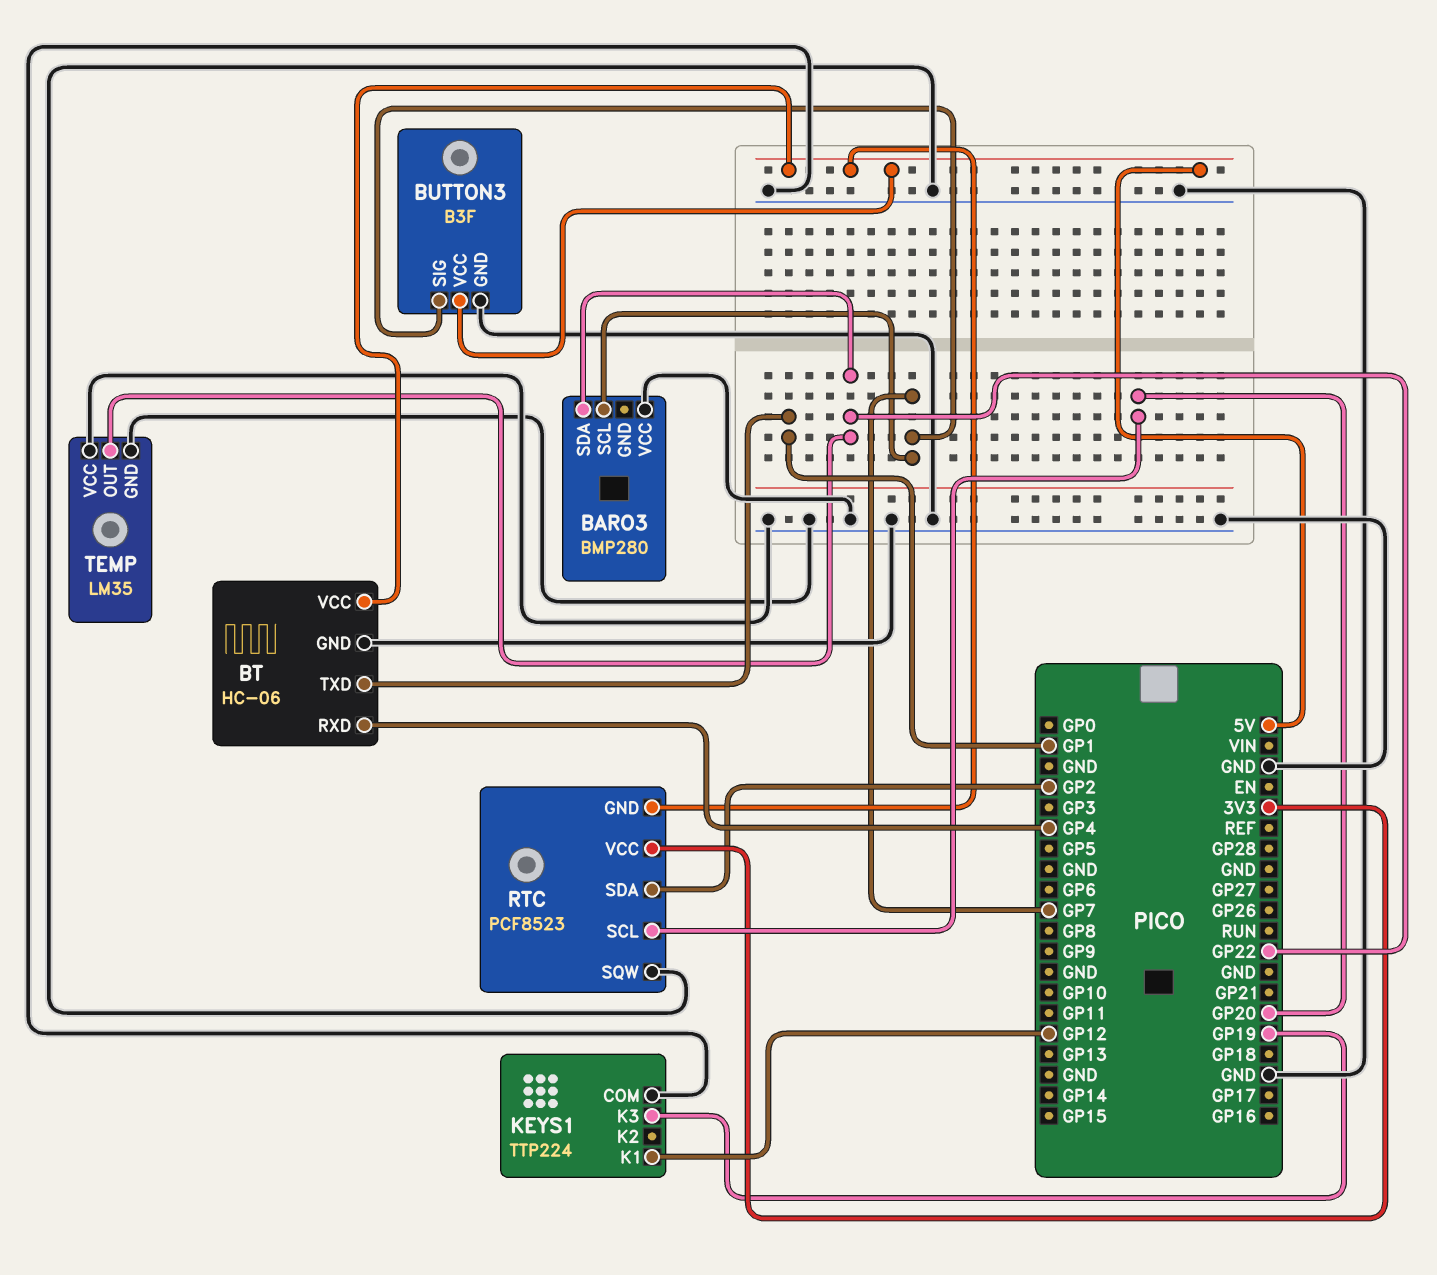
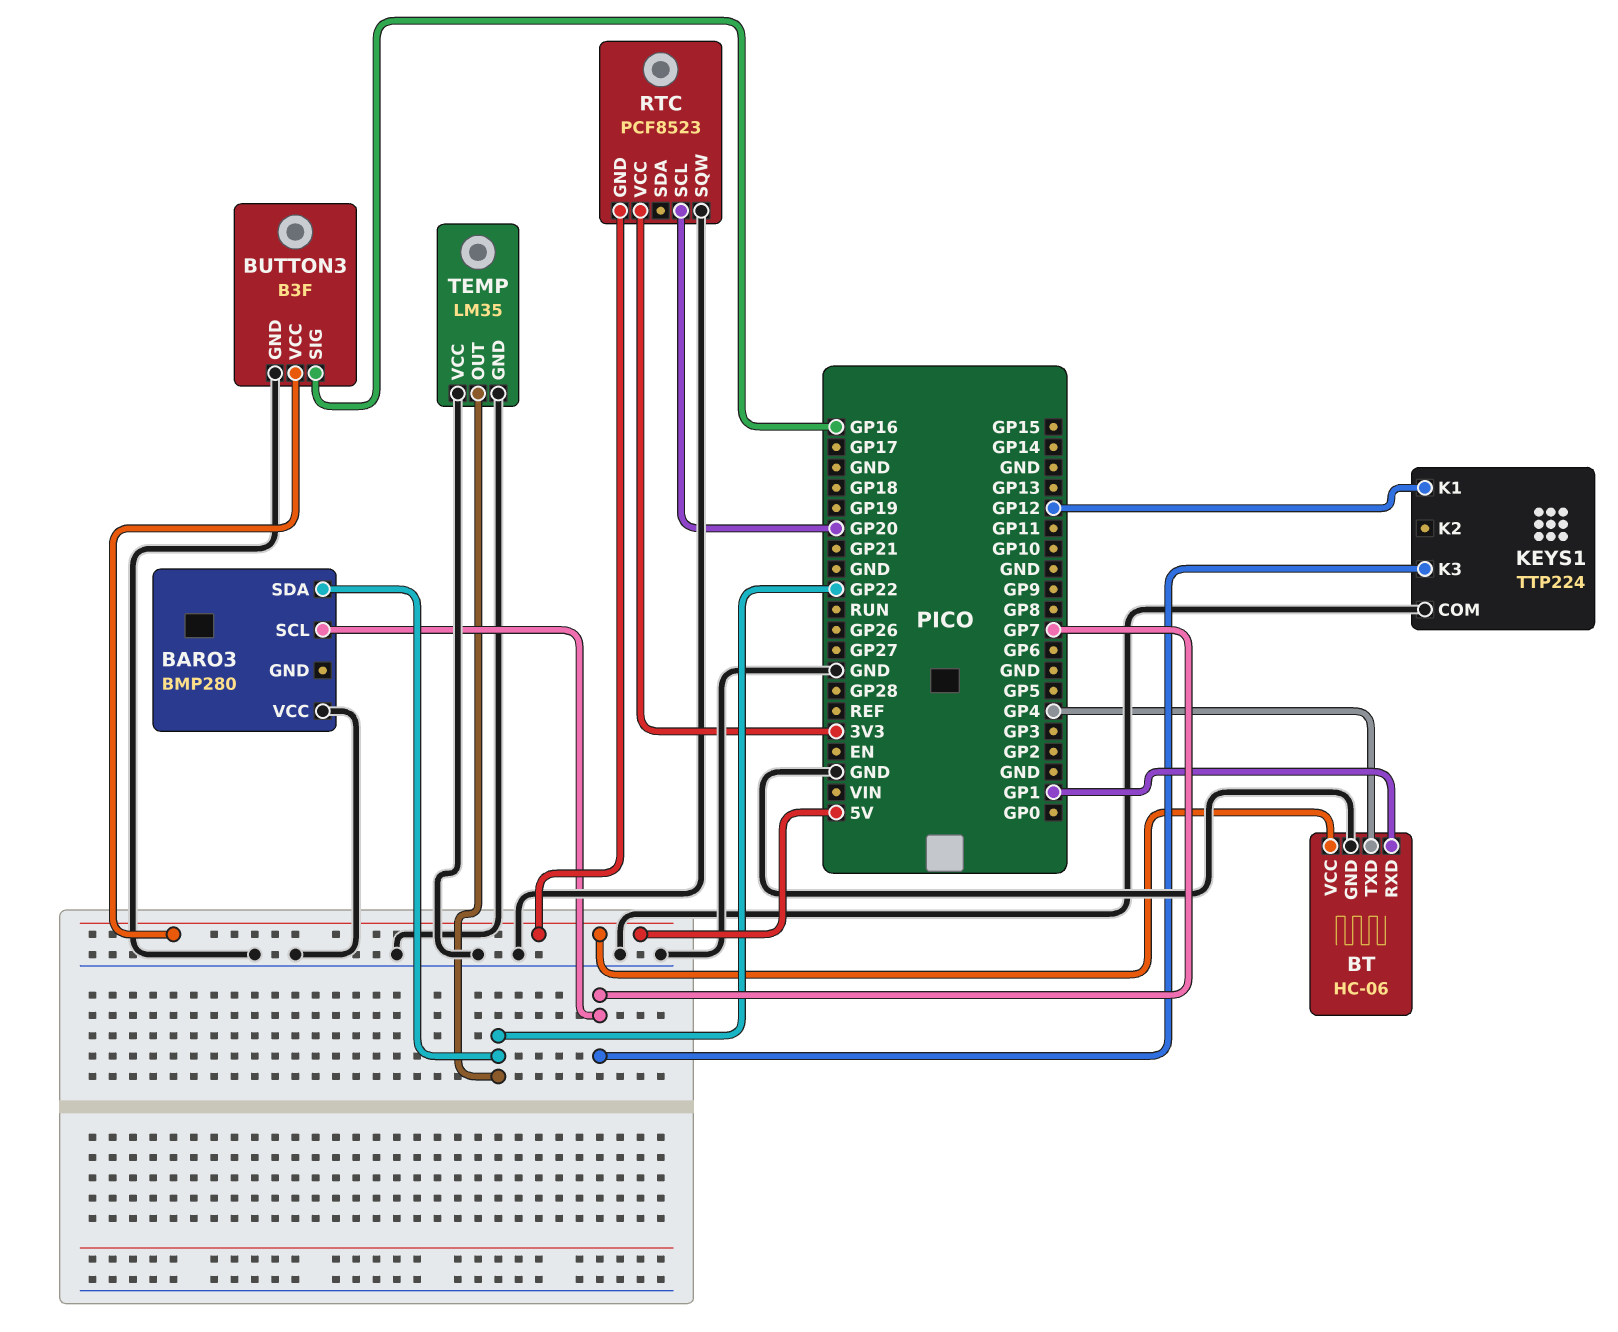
BT pin RXD: GP4 -> GP1
BT pin TXD: GP1 -> GP4
BUTTON3 pin SIG: GP7 -> GP16
KEYS1 pin K3: GP19 -> GP7
RTC pin SDA: GP2 -> none

